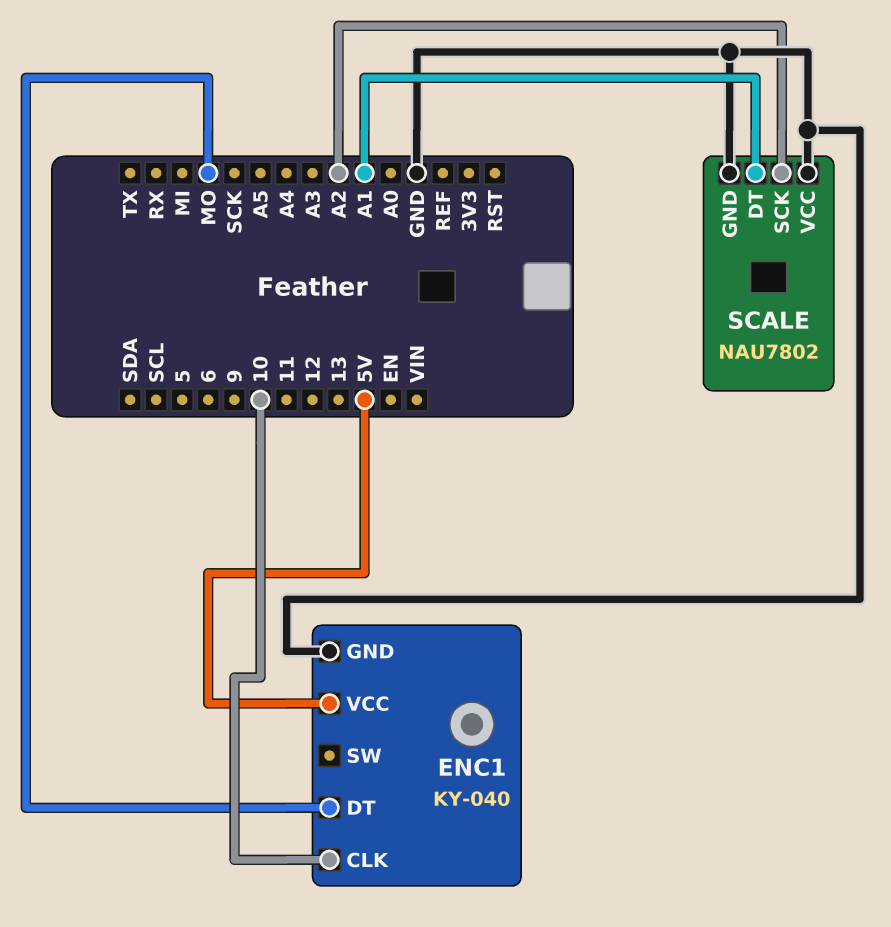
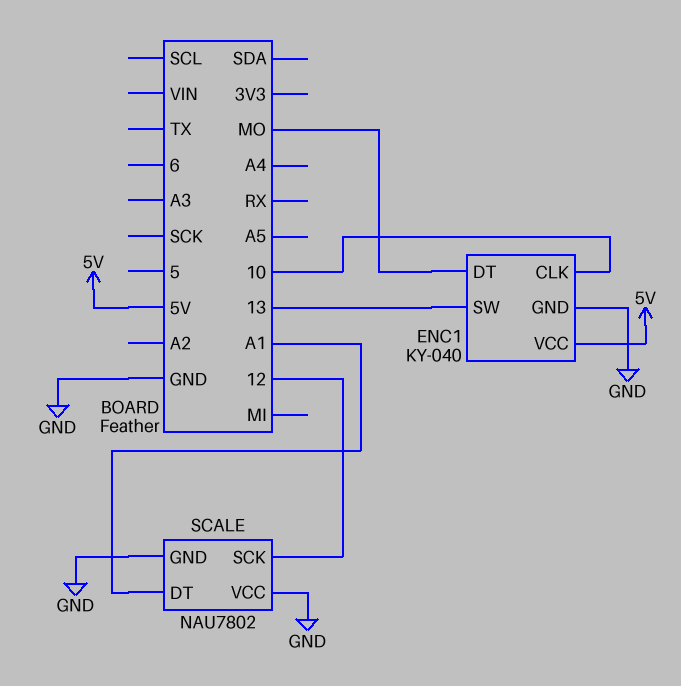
ENC1 pin SW: none -> 13
SCALE pin SCK: A2 -> 12

